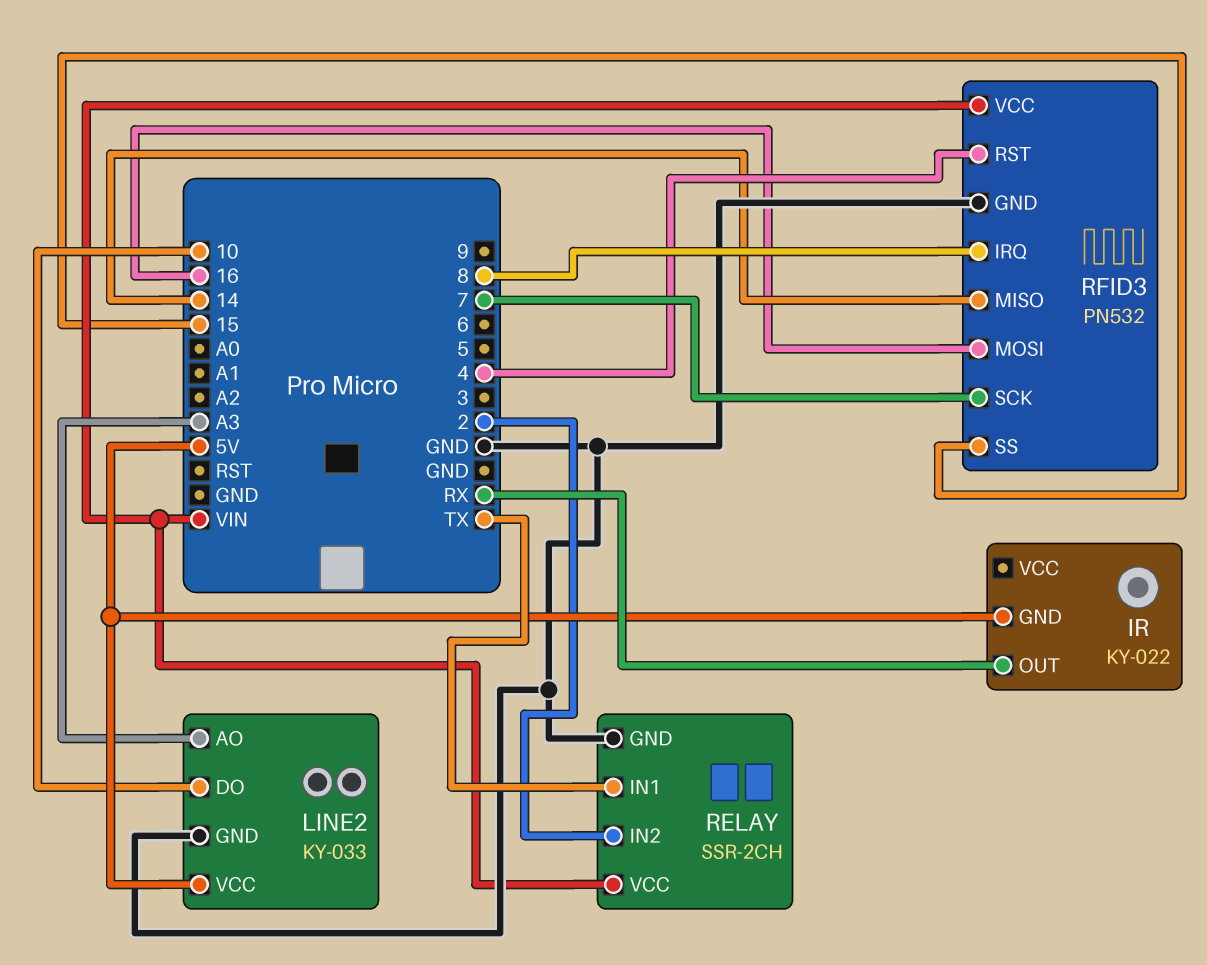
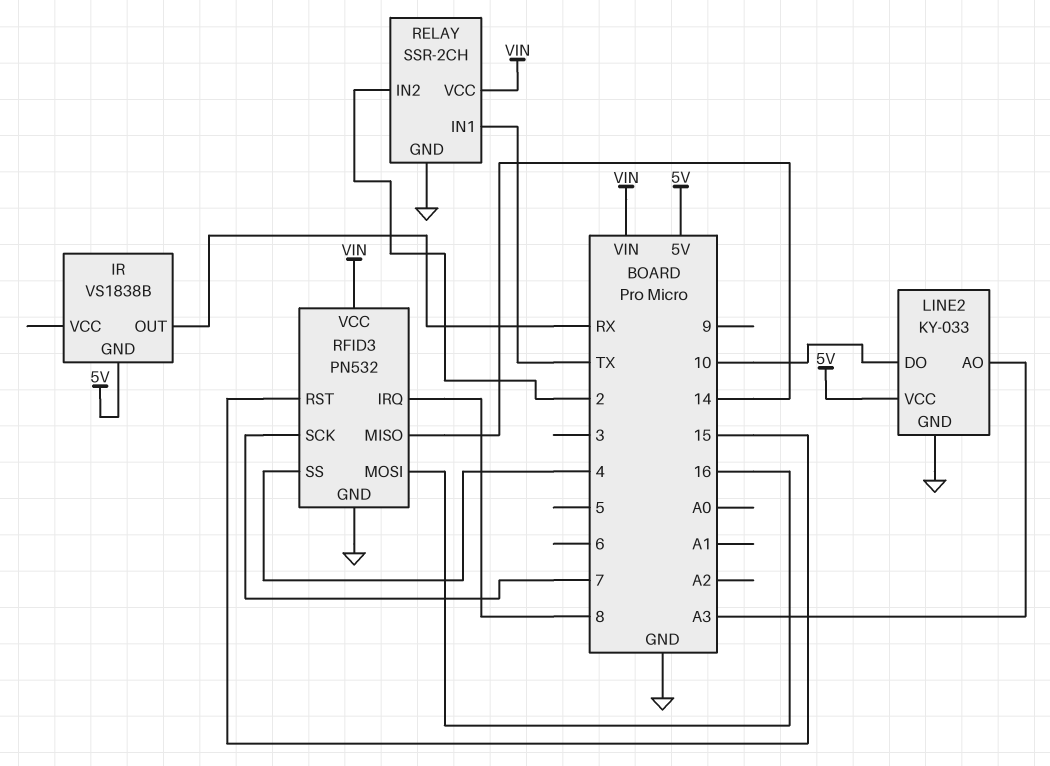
IR: KY-022 -> VS1838B
RFID3 pin RST: 4 -> 15
RFID3 pin SS: 15 -> 4

